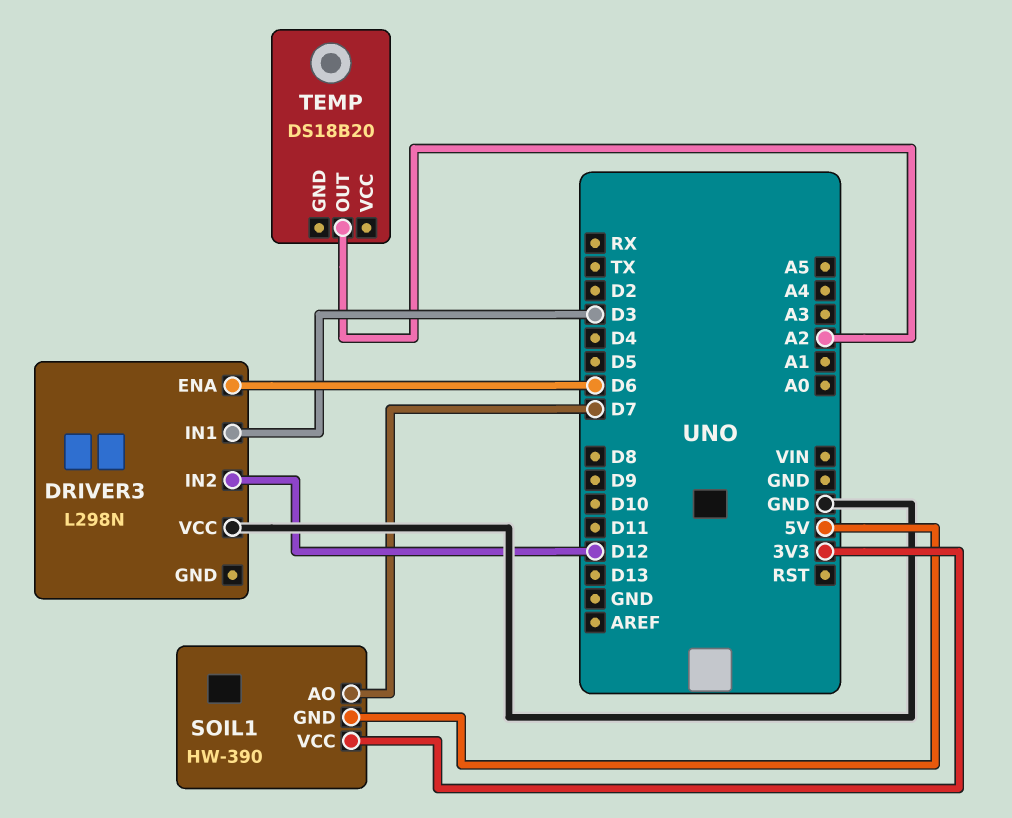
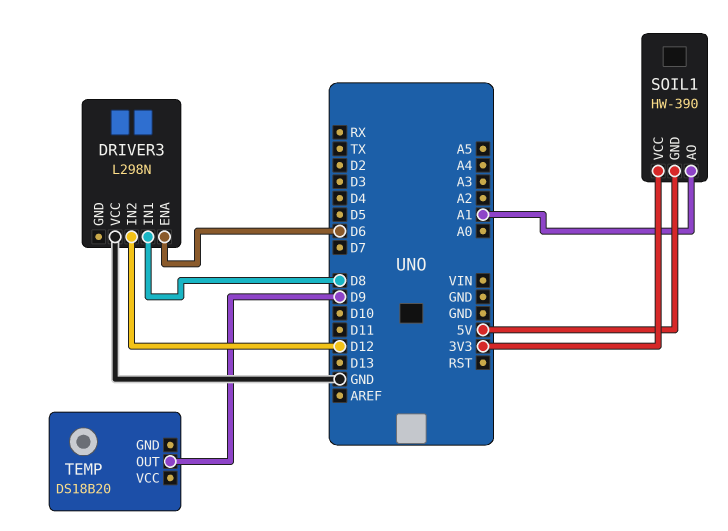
DRIVER3 pin IN1: D3 -> D8
SOIL1 pin AO: D7 -> A1
TEMP pin OUT: A2 -> D9

